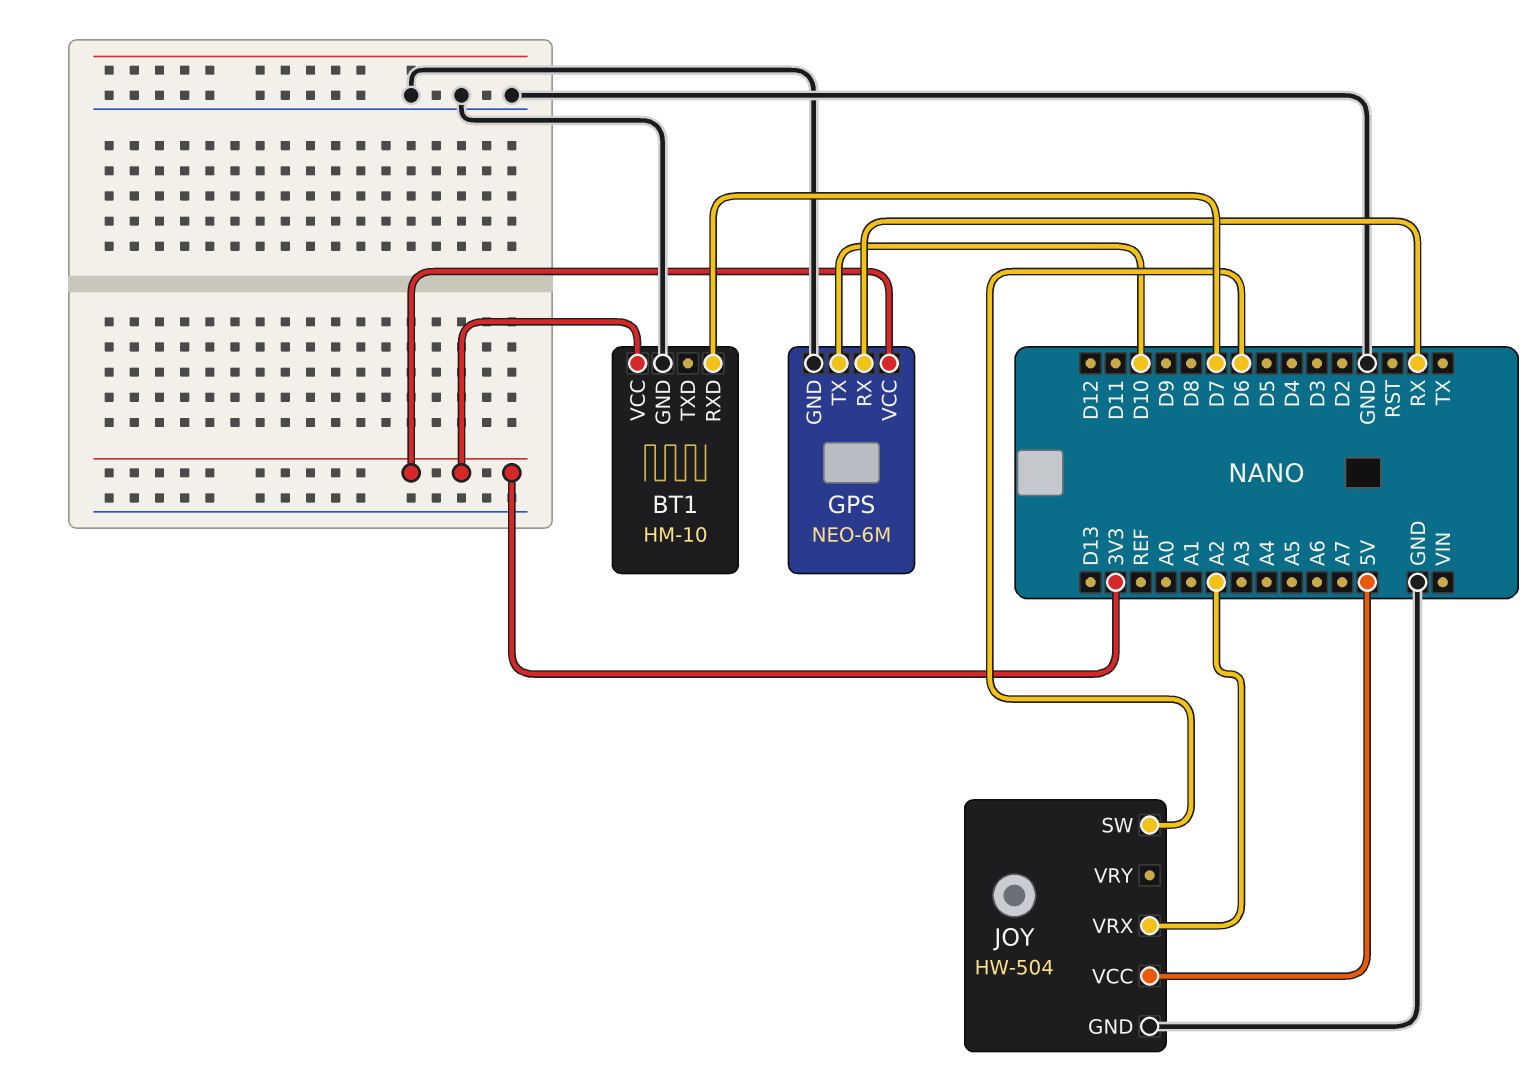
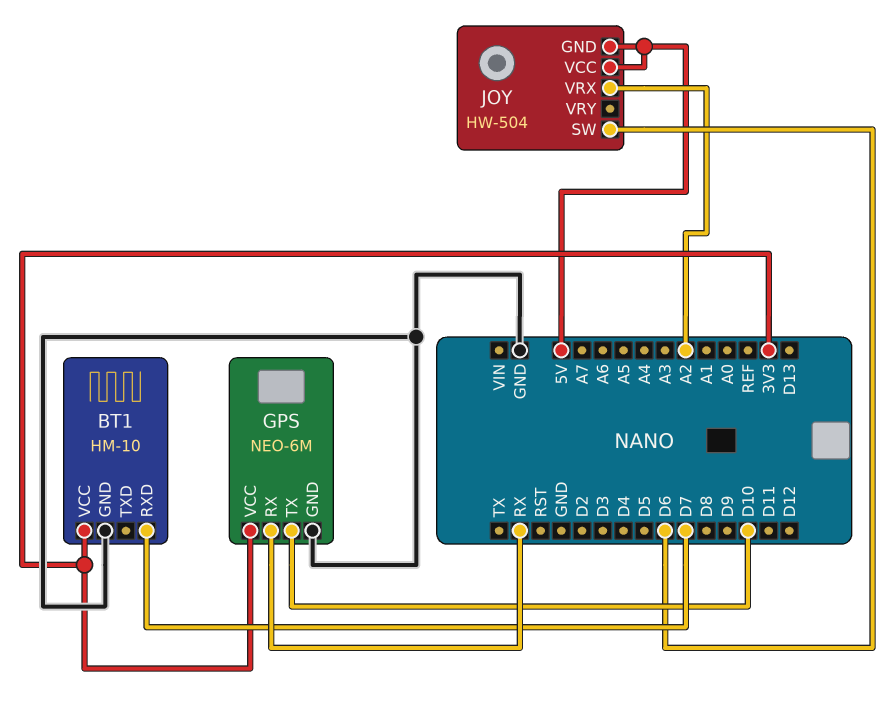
JOY pin GND: GND -> 5V

